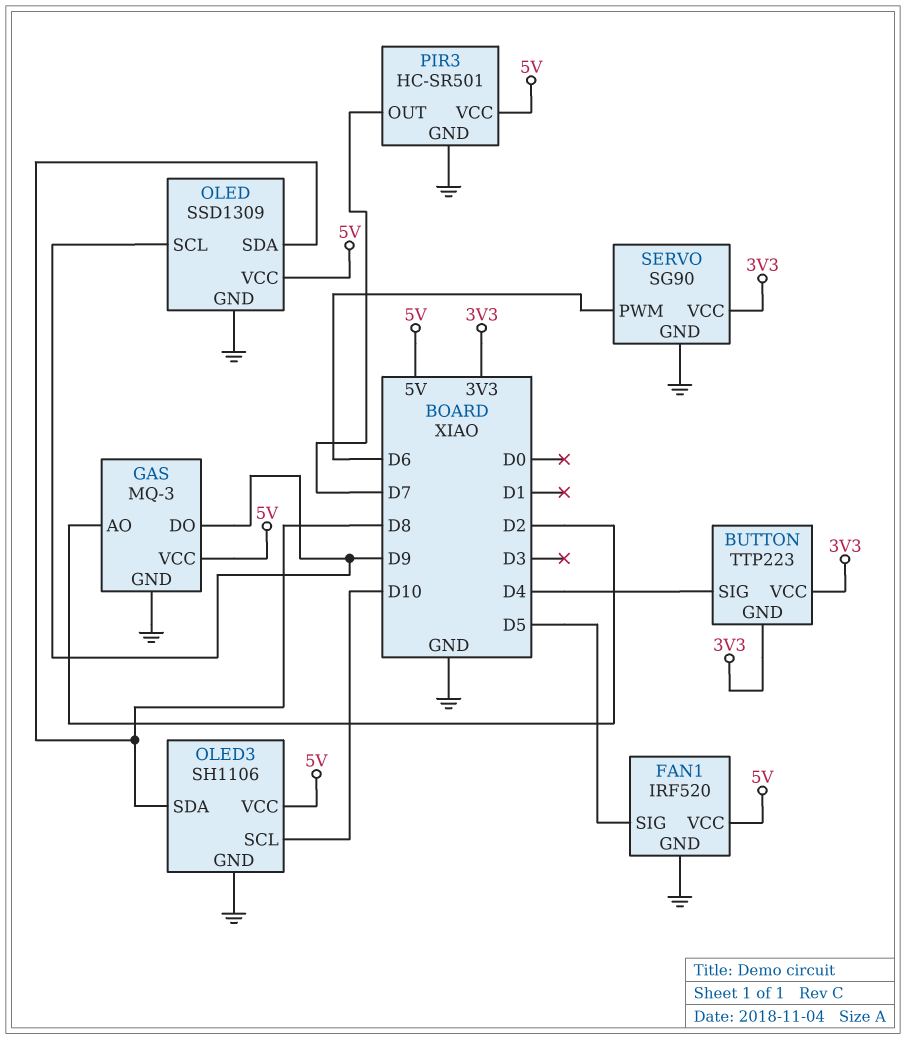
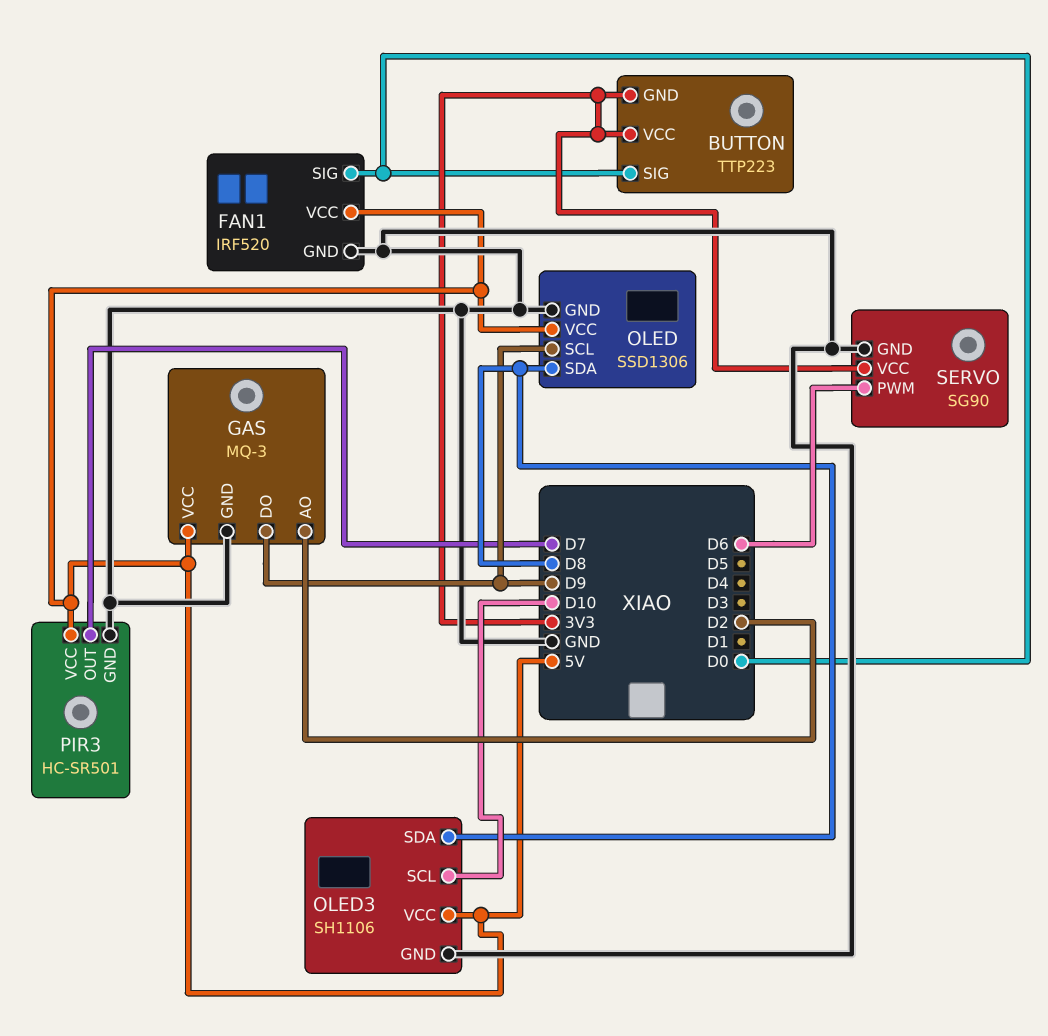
BUTTON pin SIG: D4 -> D0
FAN1 pin SIG: D5 -> D0
OLED: SSD1309 -> SSD1306

